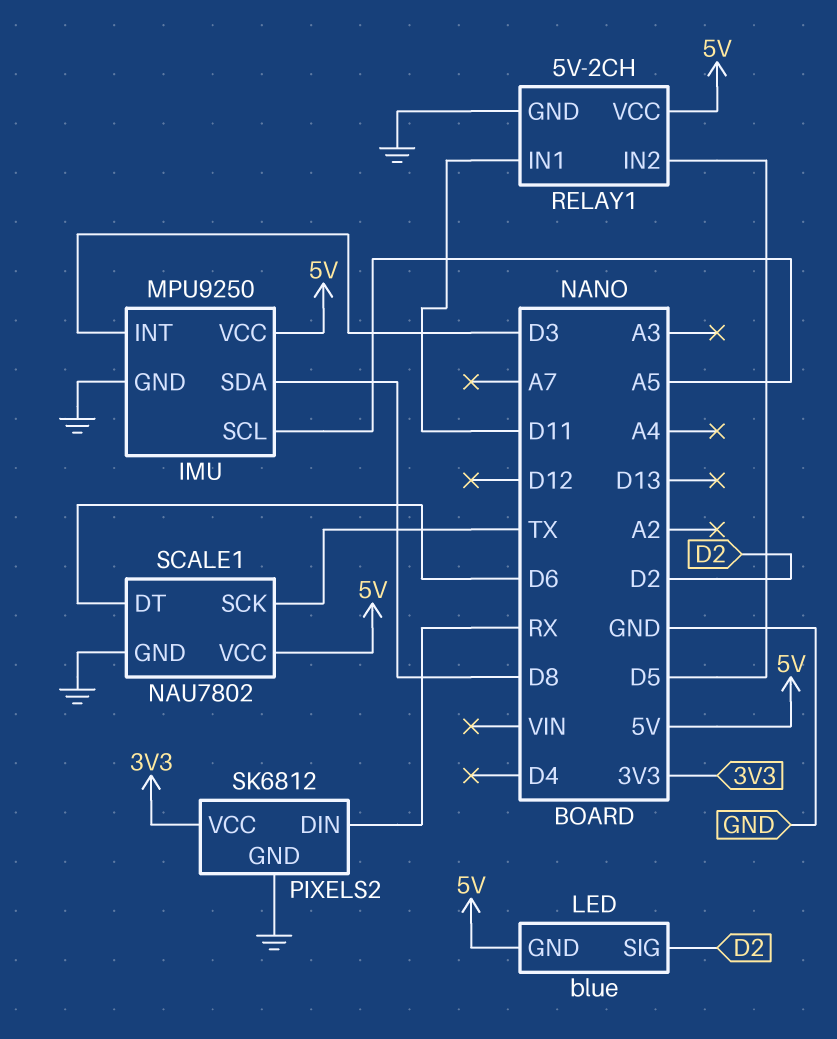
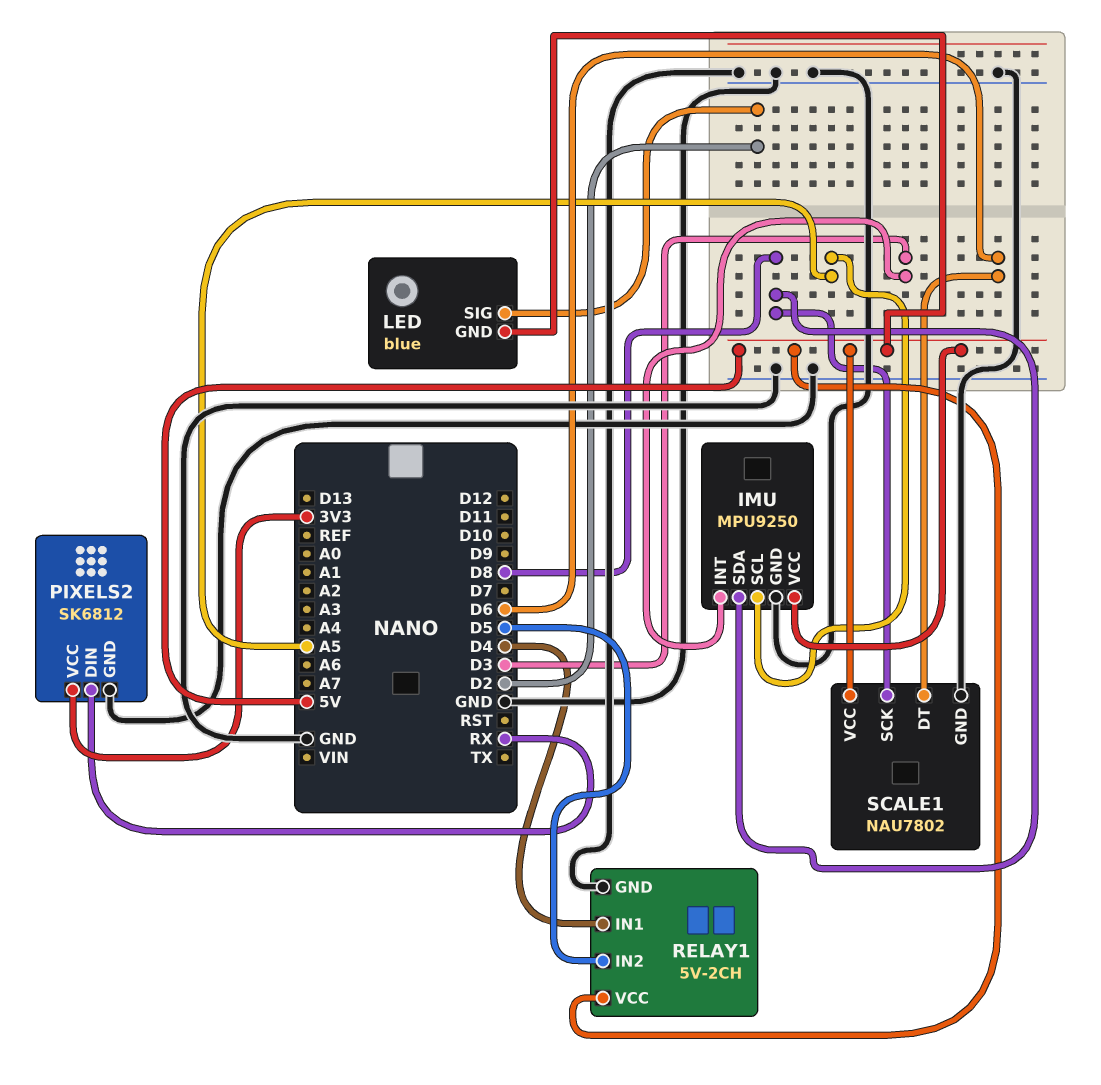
RELAY1 pin IN1: D11 -> D4
SCALE1 pin SCK: TX -> D8

